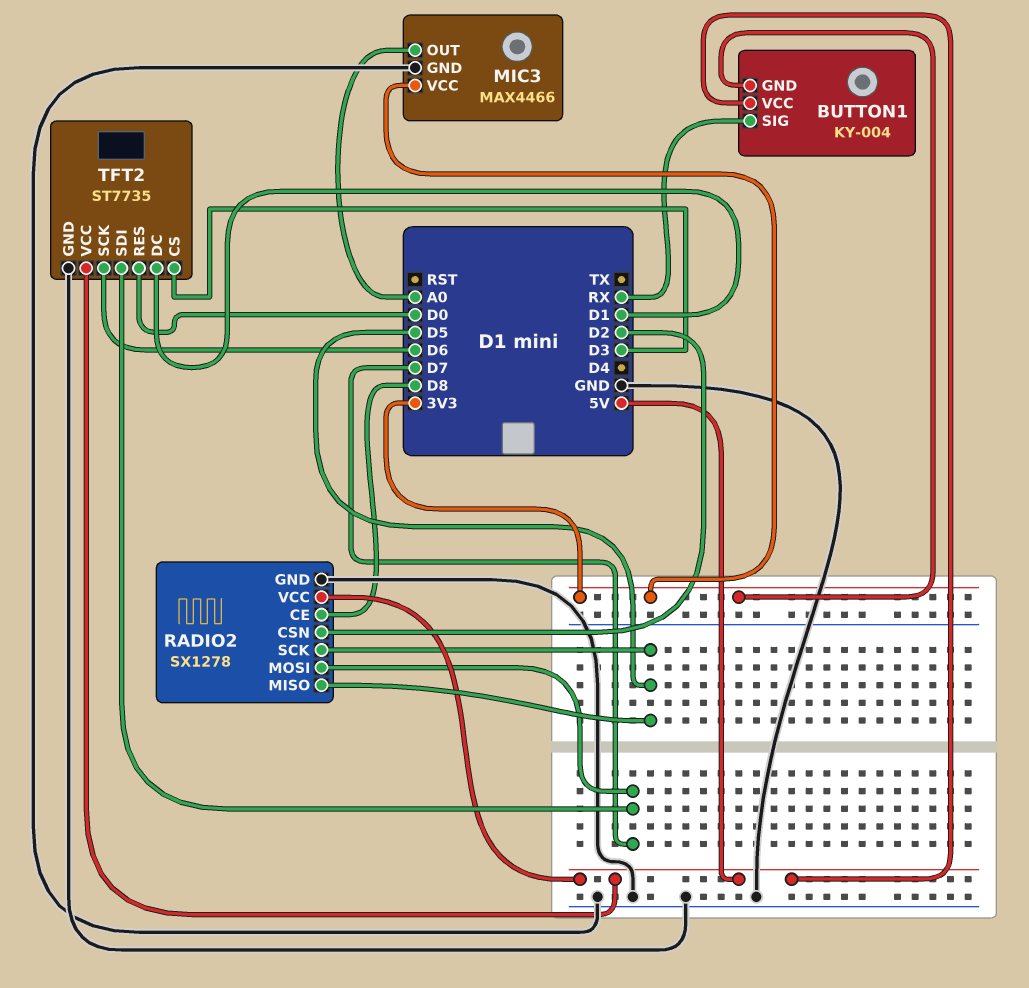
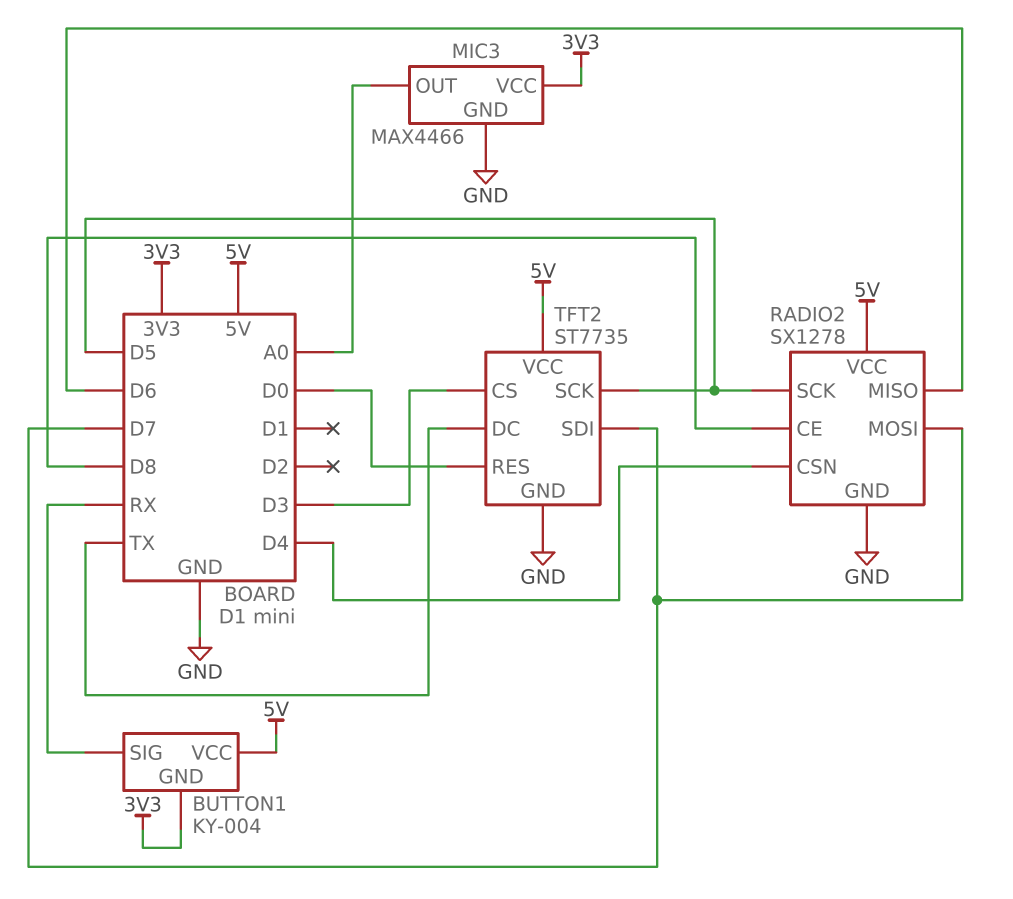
RADIO2 pin CSN: D2 -> D4
RADIO2 pin MISO: D5 -> D6
TFT2 pin DC: D1 -> TX
TFT2 pin SCK: D6 -> D5

